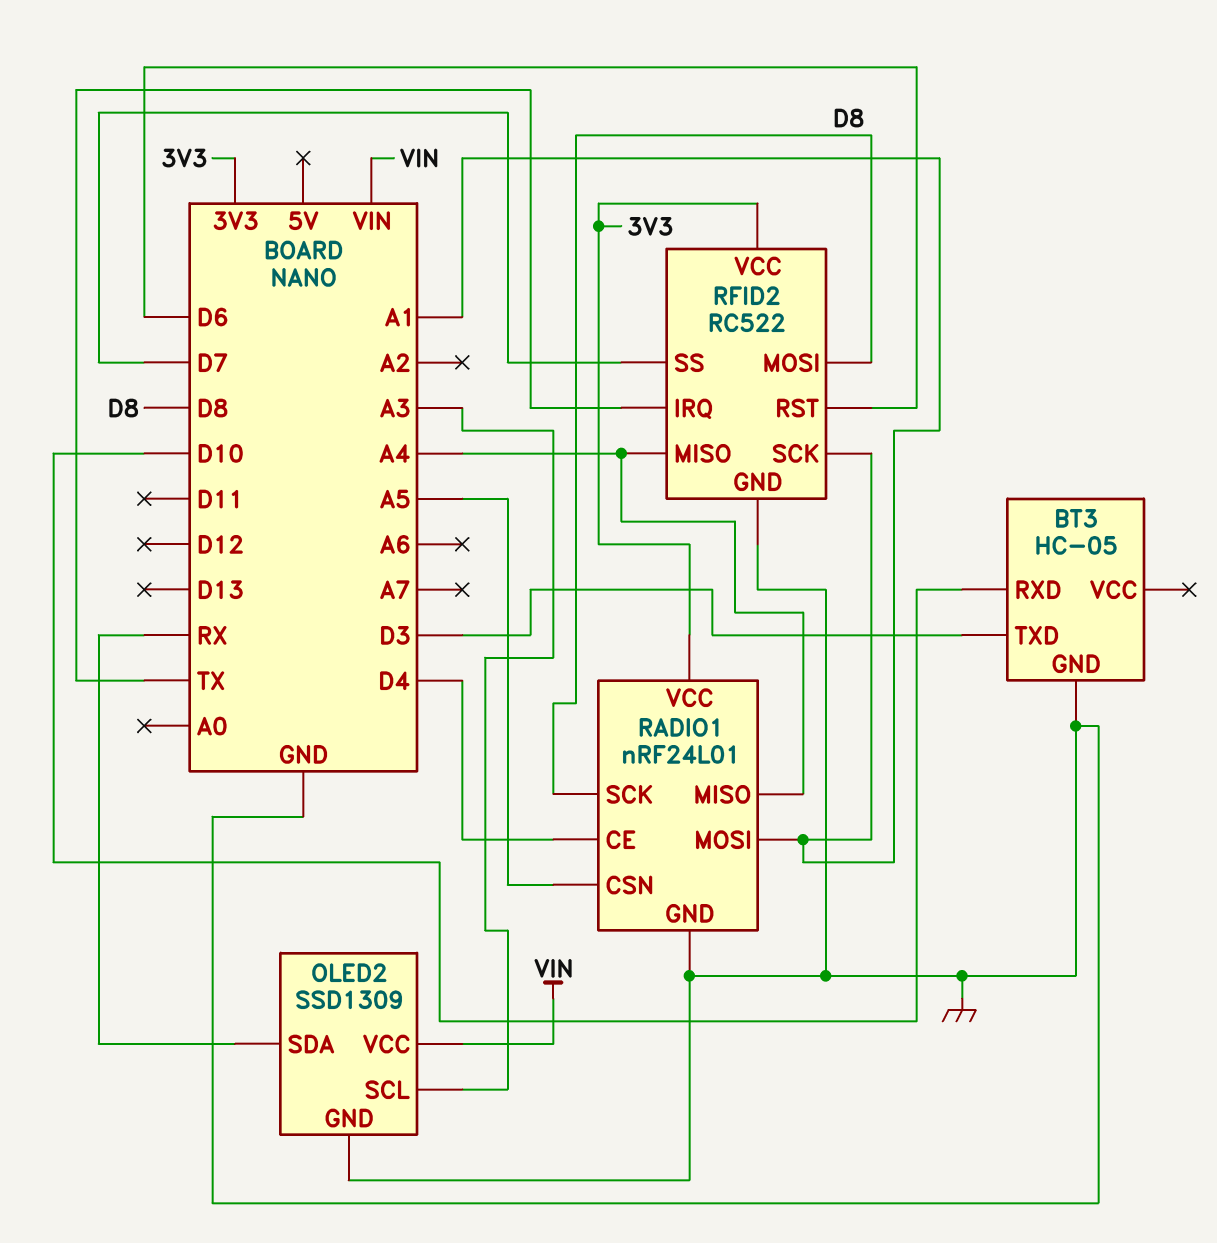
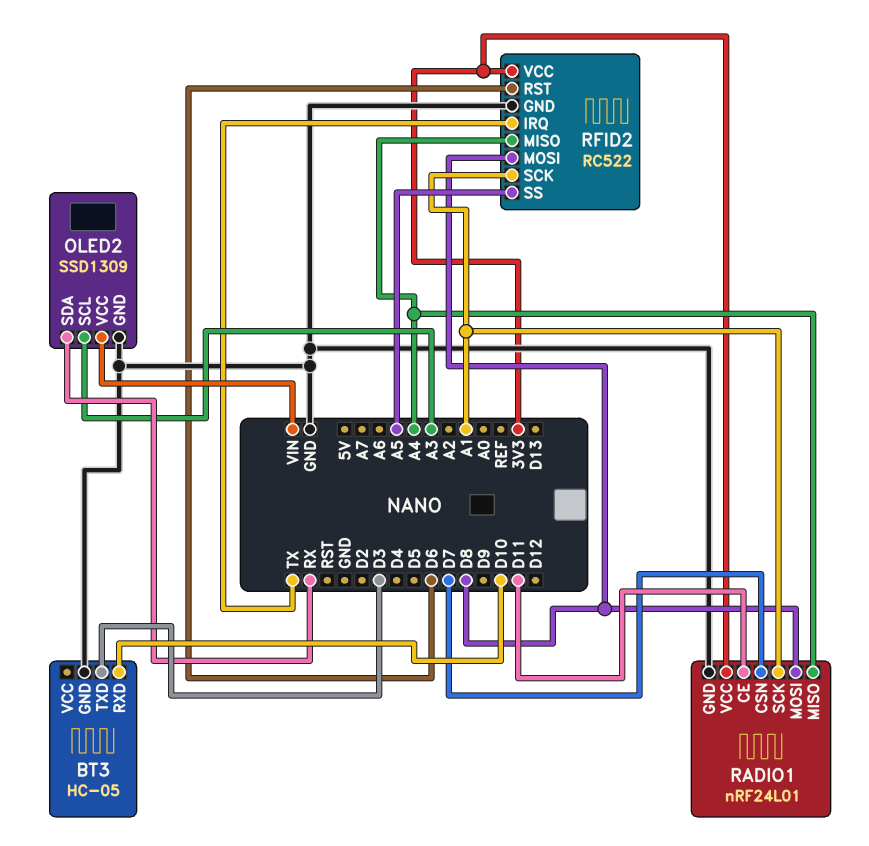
RADIO1 pin CE: D4 -> D11
RADIO1 pin CSN: A5 -> D7
RADIO1 pin MOSI: A1 -> D8
RADIO1 pin SCK: D8 -> A1
RFID2 pin SS: D7 -> A5

